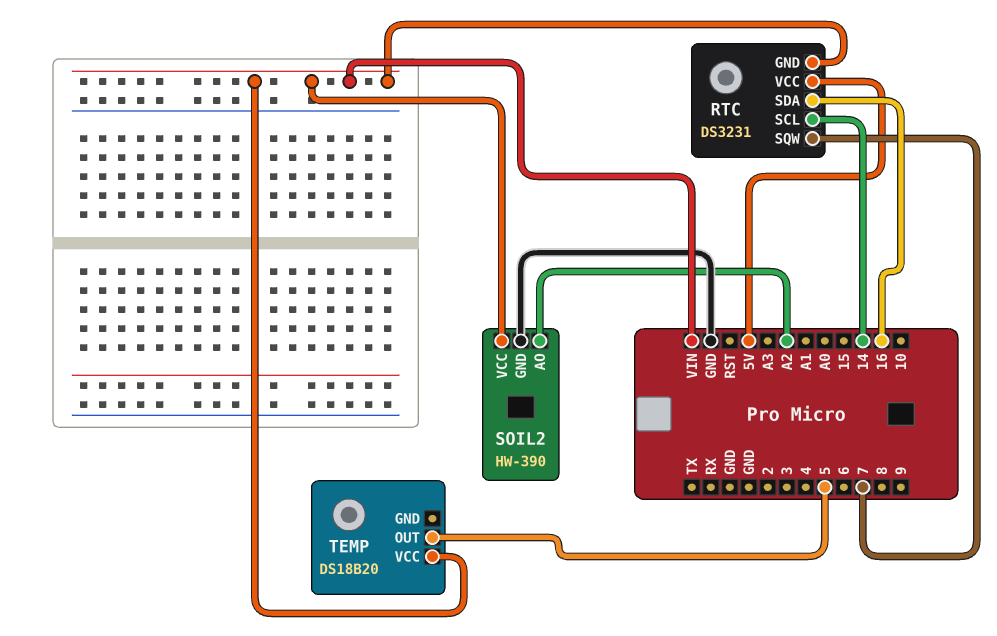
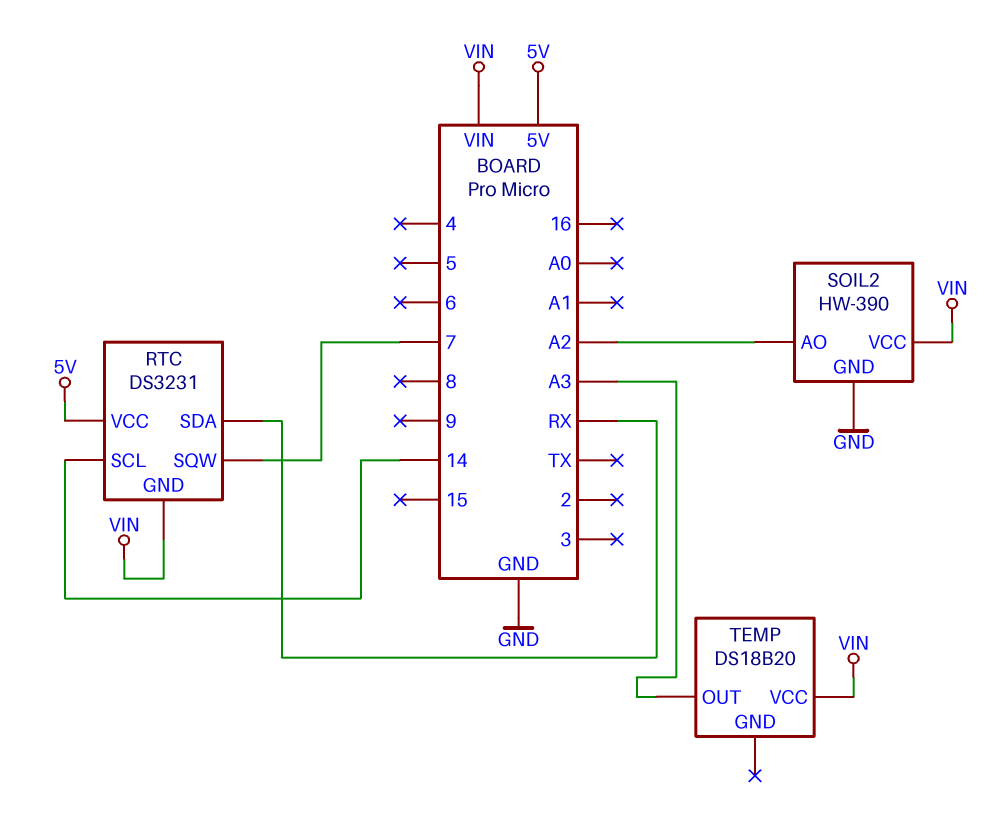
RTC pin SDA: 16 -> RX
TEMP pin OUT: 5 -> A3

